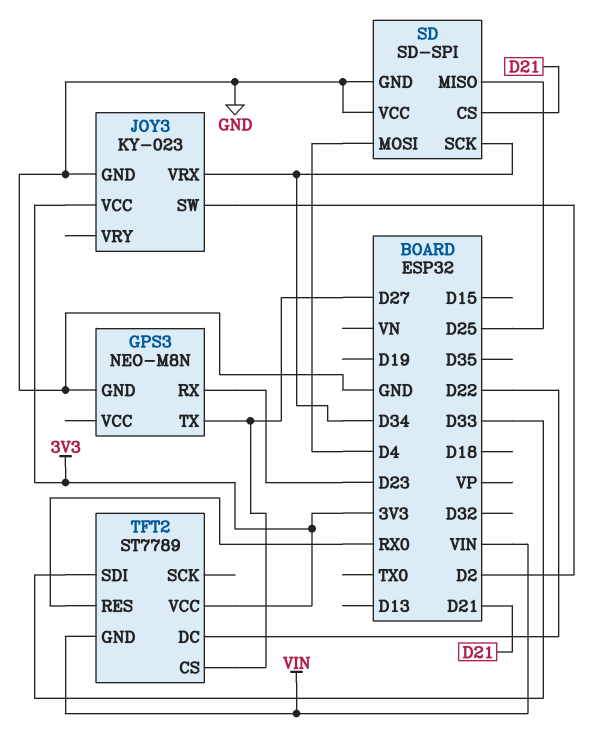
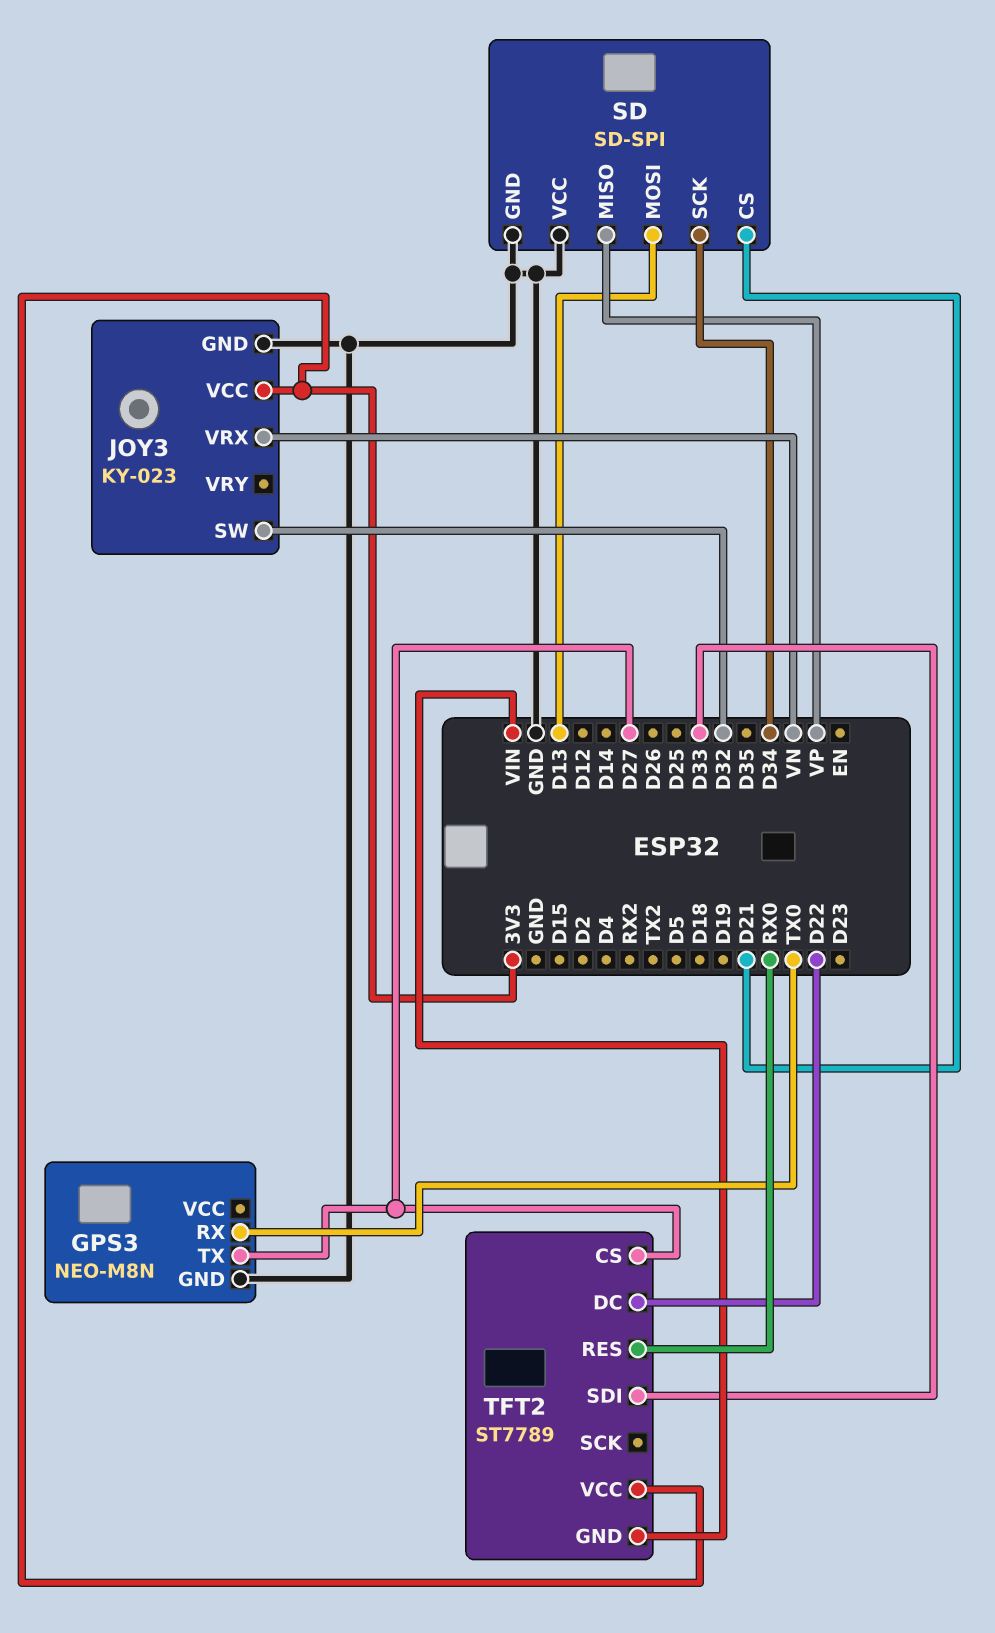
GPS3 pin RX: D23 -> TX0
JOY3 pin SW: D2 -> D32
JOY3 pin VRX: D34 -> VN
SD pin MISO: D25 -> VP
SD pin MOSI: D4 -> D13

